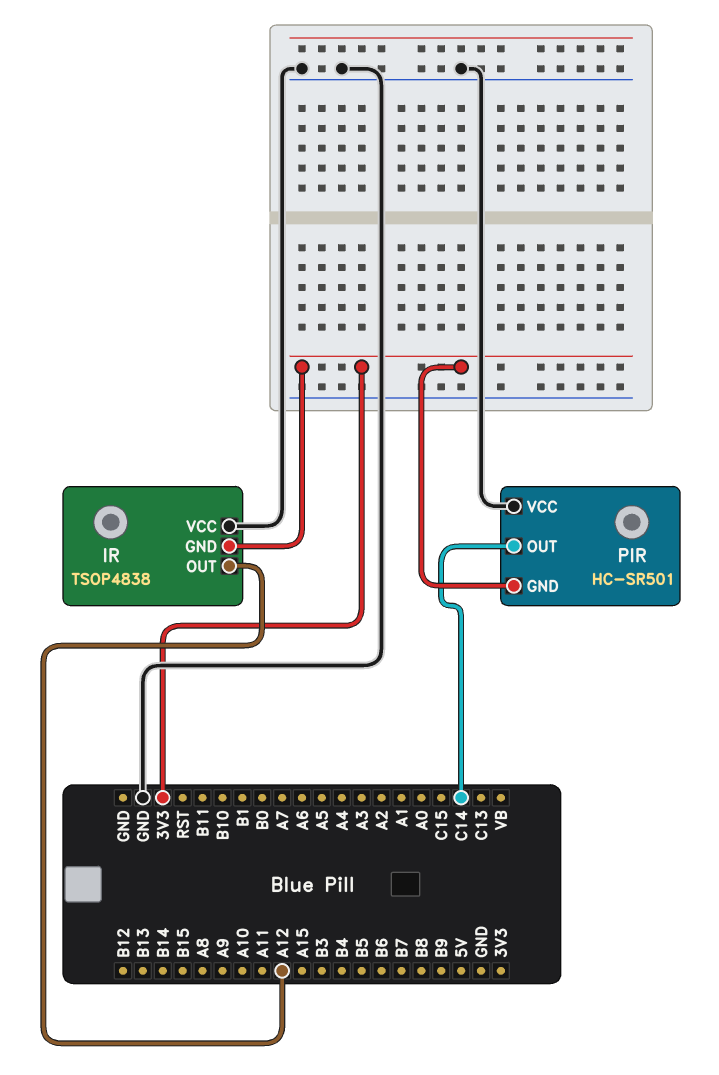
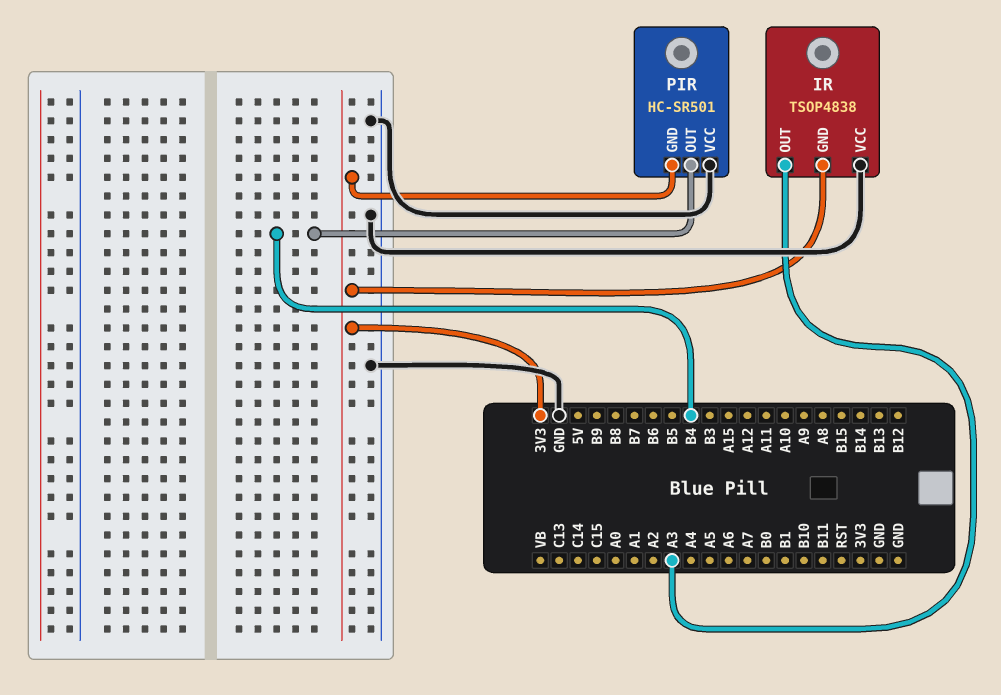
IR pin OUT: A12 -> A3
PIR pin OUT: C14 -> B4

